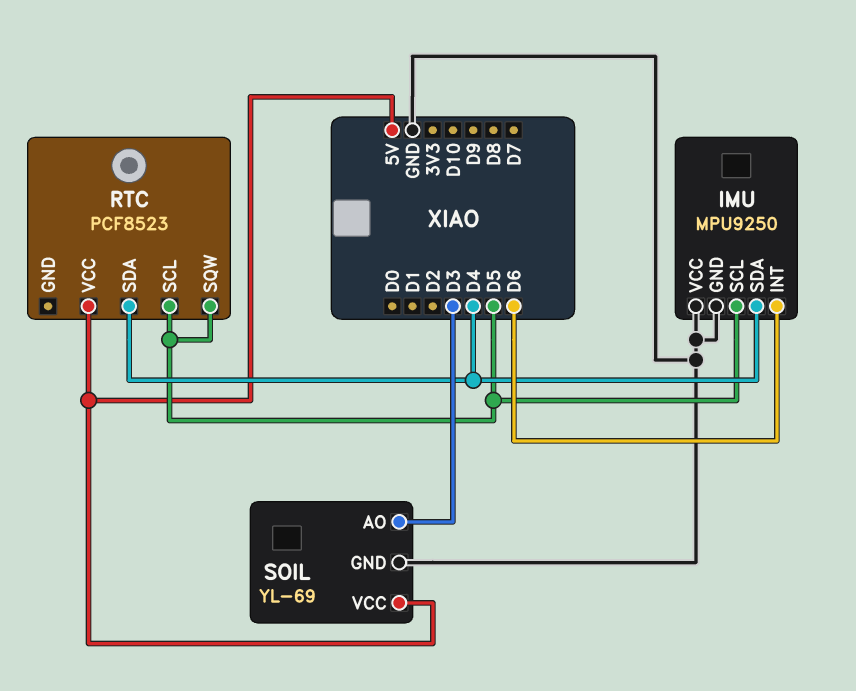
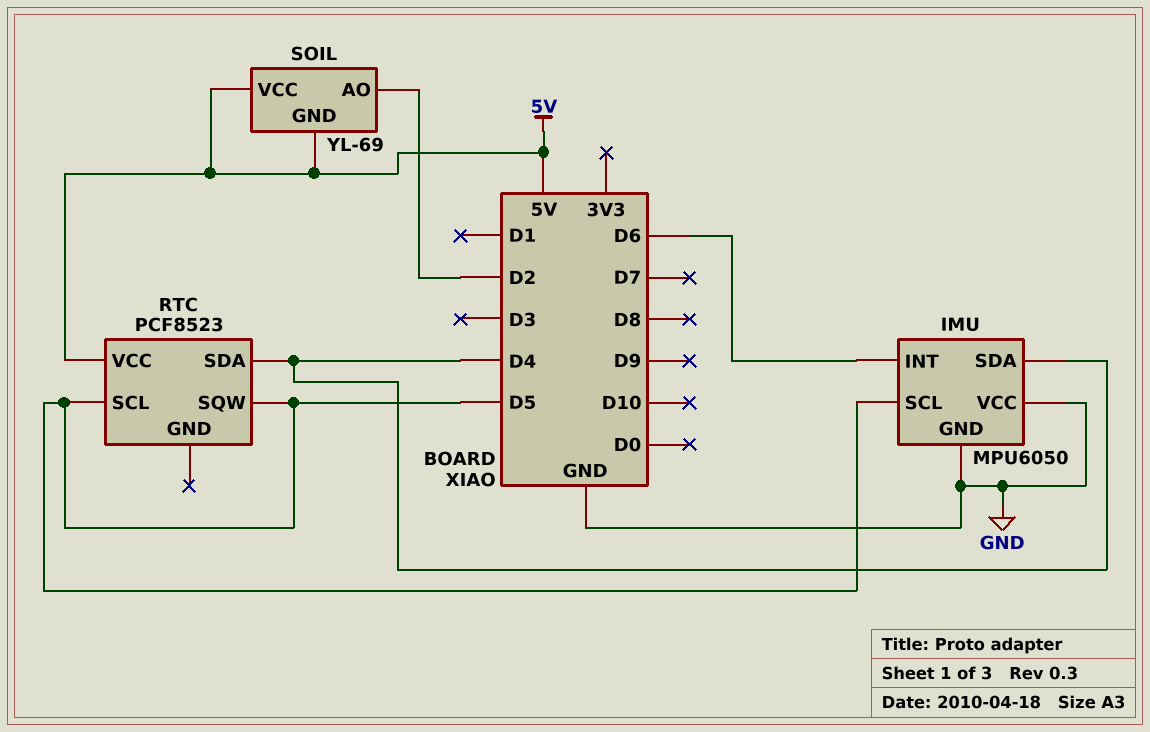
IMU: MPU9250 -> MPU6050
SOIL pin AO: D3 -> D2
SOIL pin GND: GND -> 5V

